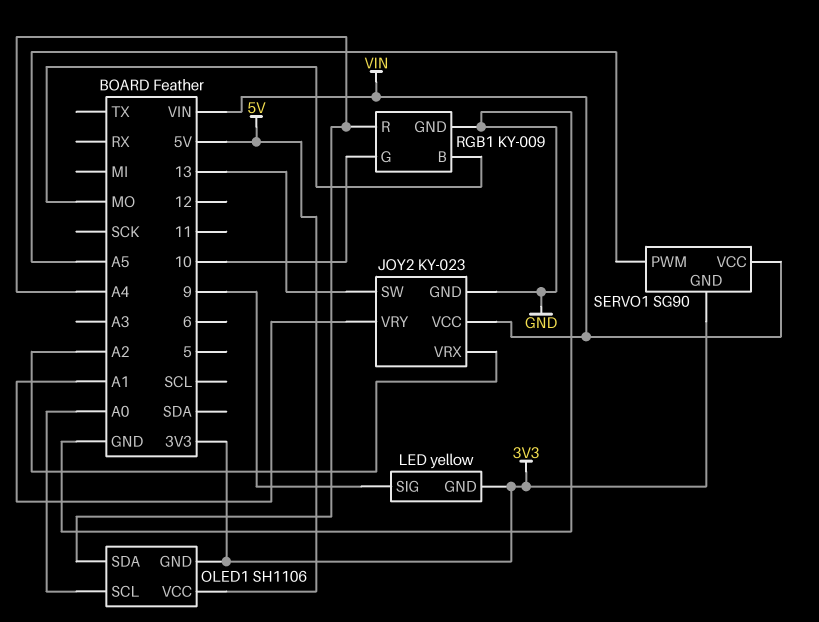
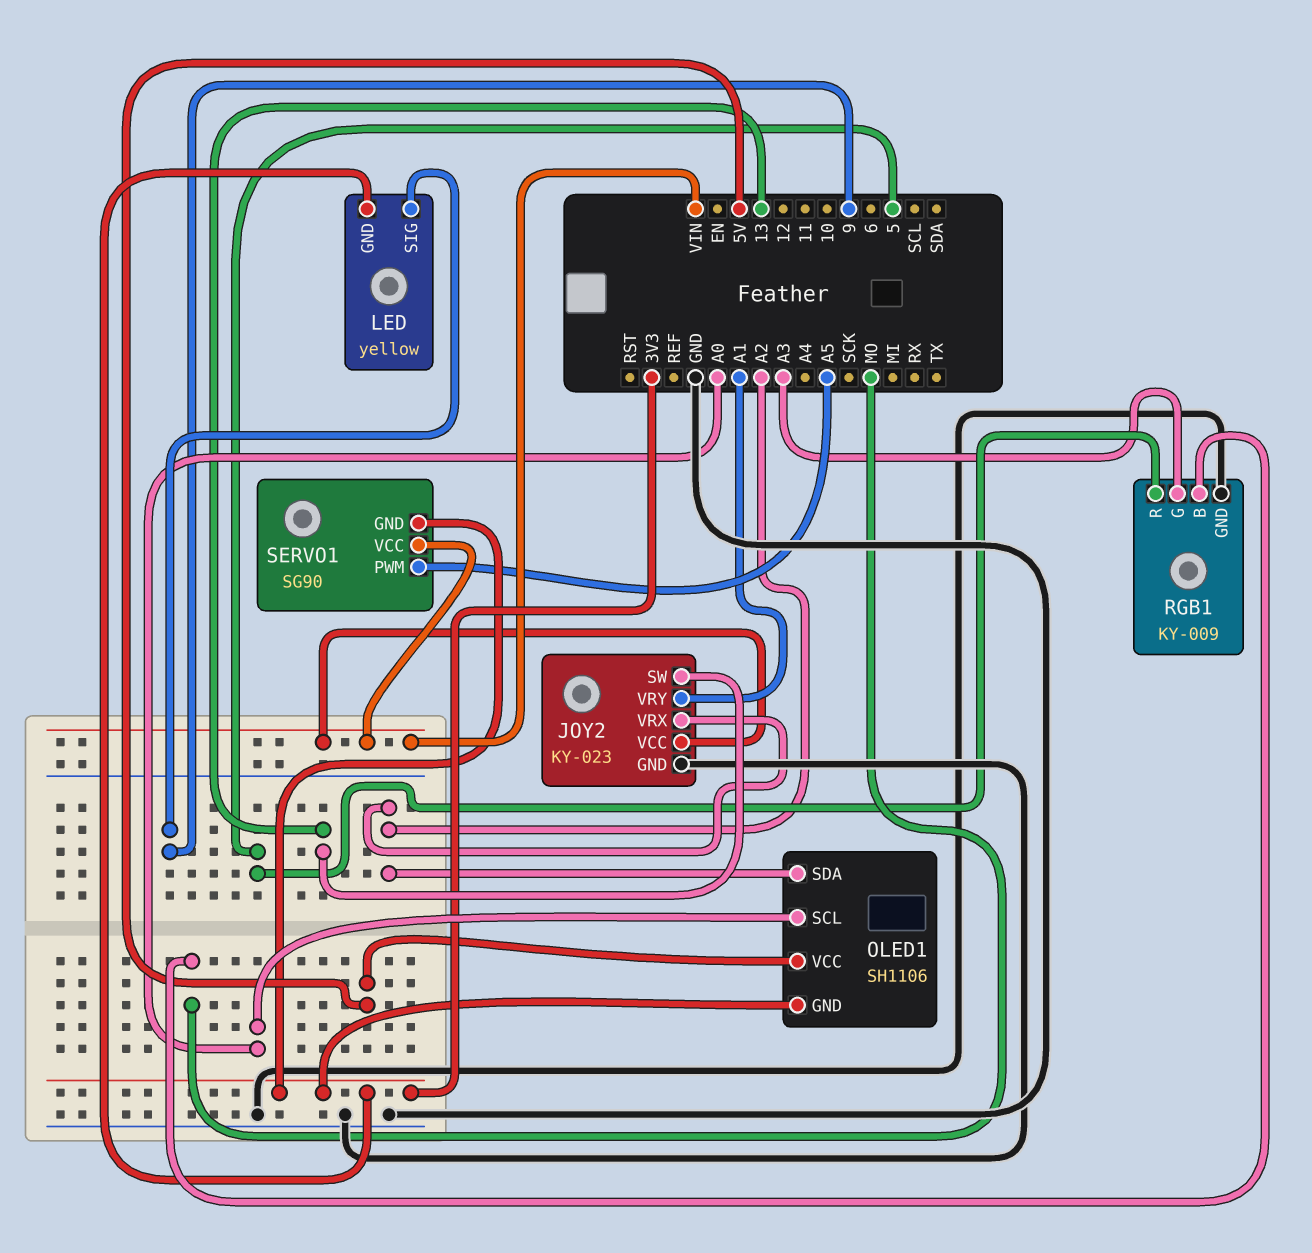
OLED1 pin SDA: A4 -> A2
RGB1 pin G: 10 -> A3
RGB1 pin R: A4 -> 5

